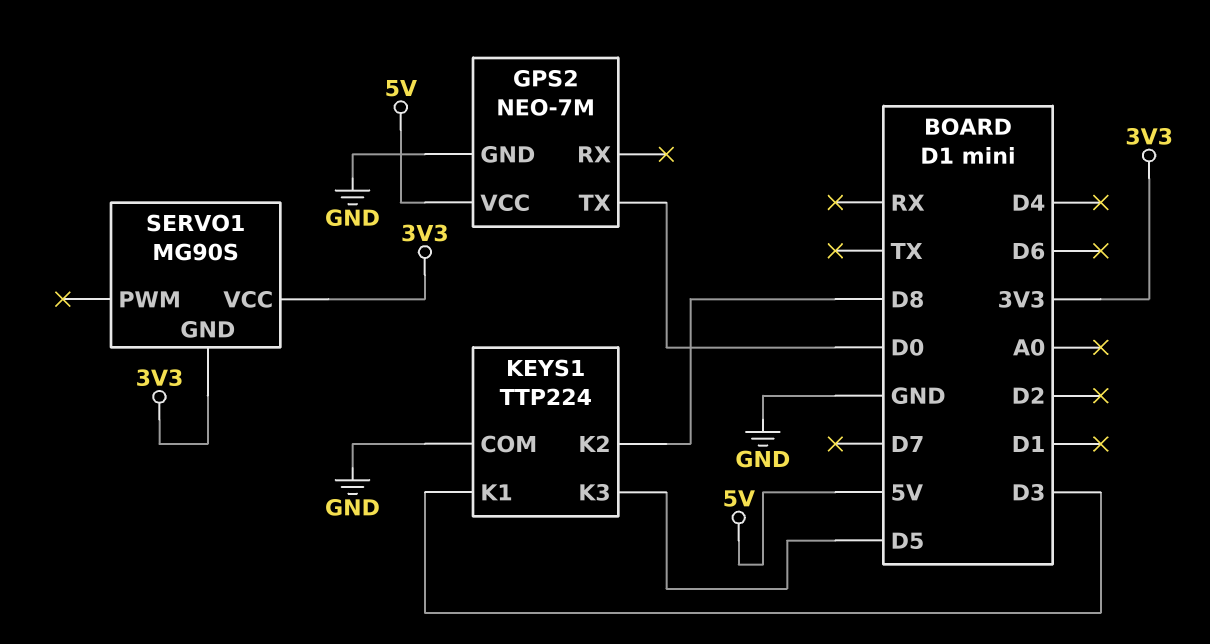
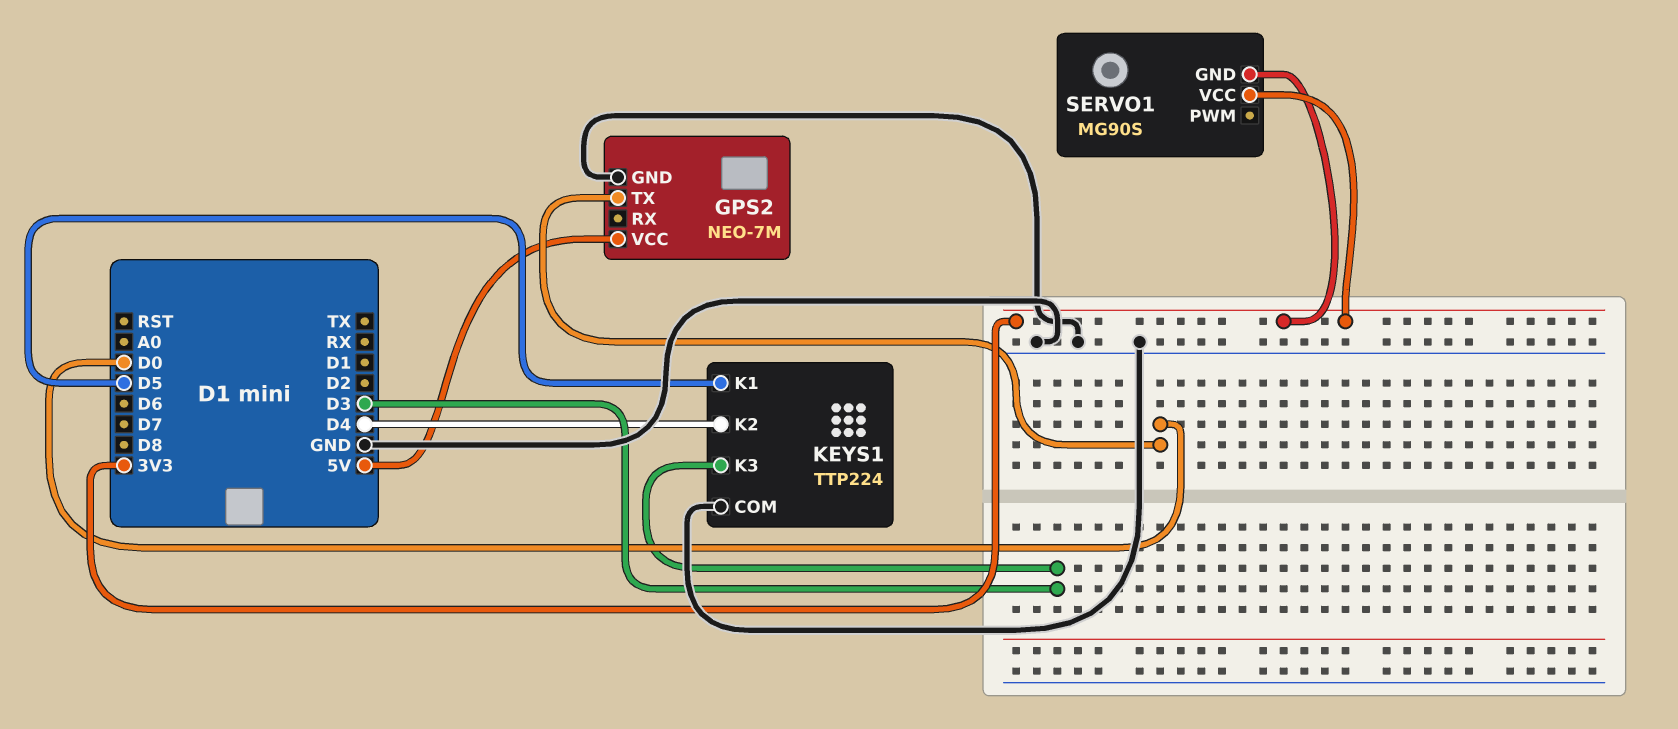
KEYS1 pin K1: D3 -> D5
KEYS1 pin K2: D8 -> D4
KEYS1 pin K3: D5 -> D3

